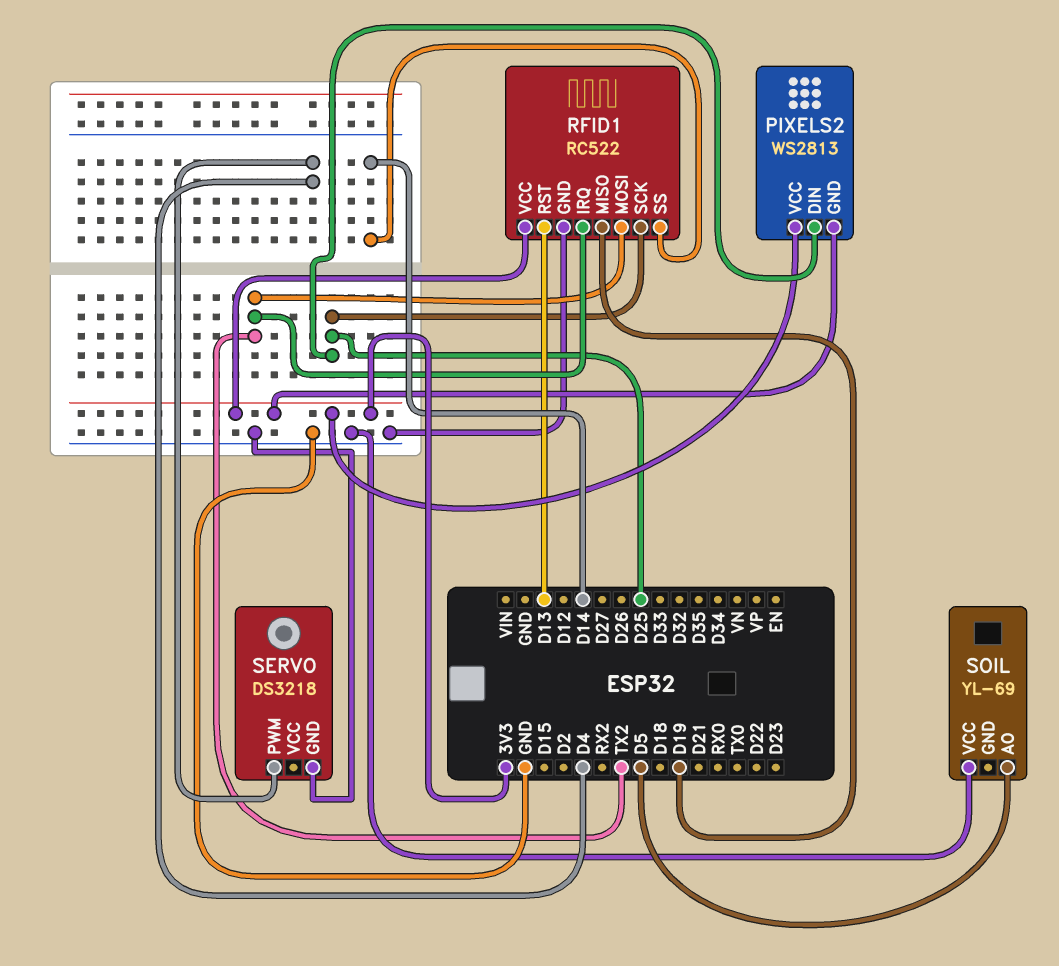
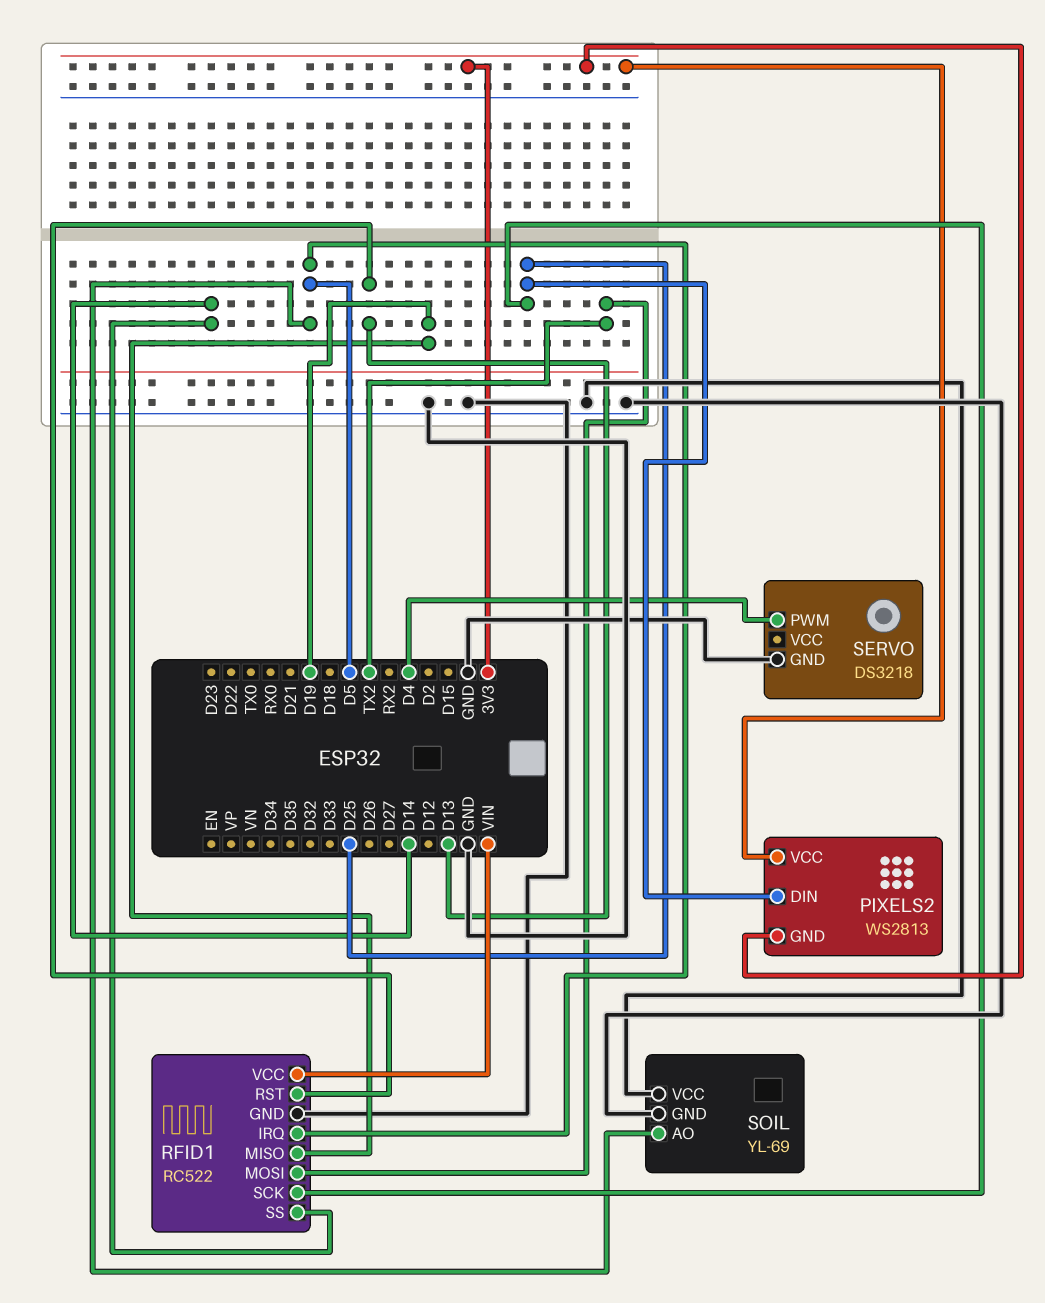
RFID1 pin IRQ: TX2 -> D5
RFID1 pin VCC: 3V3 -> VIN
SOIL pin GND: none -> GND

